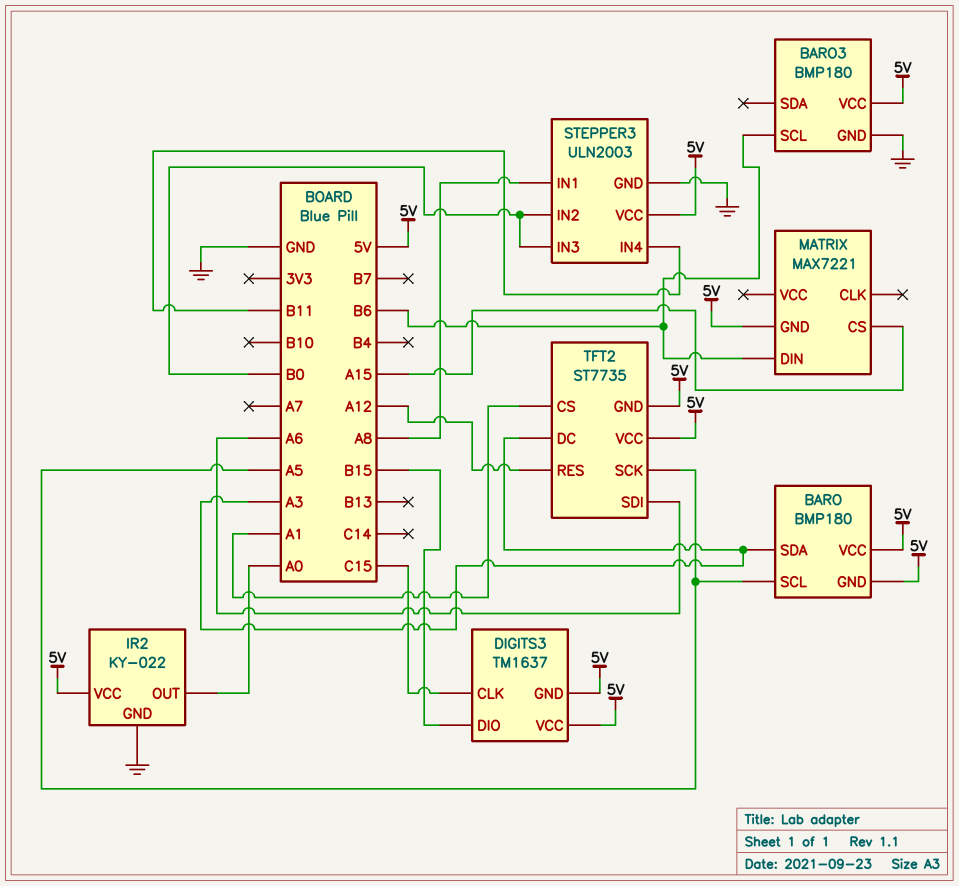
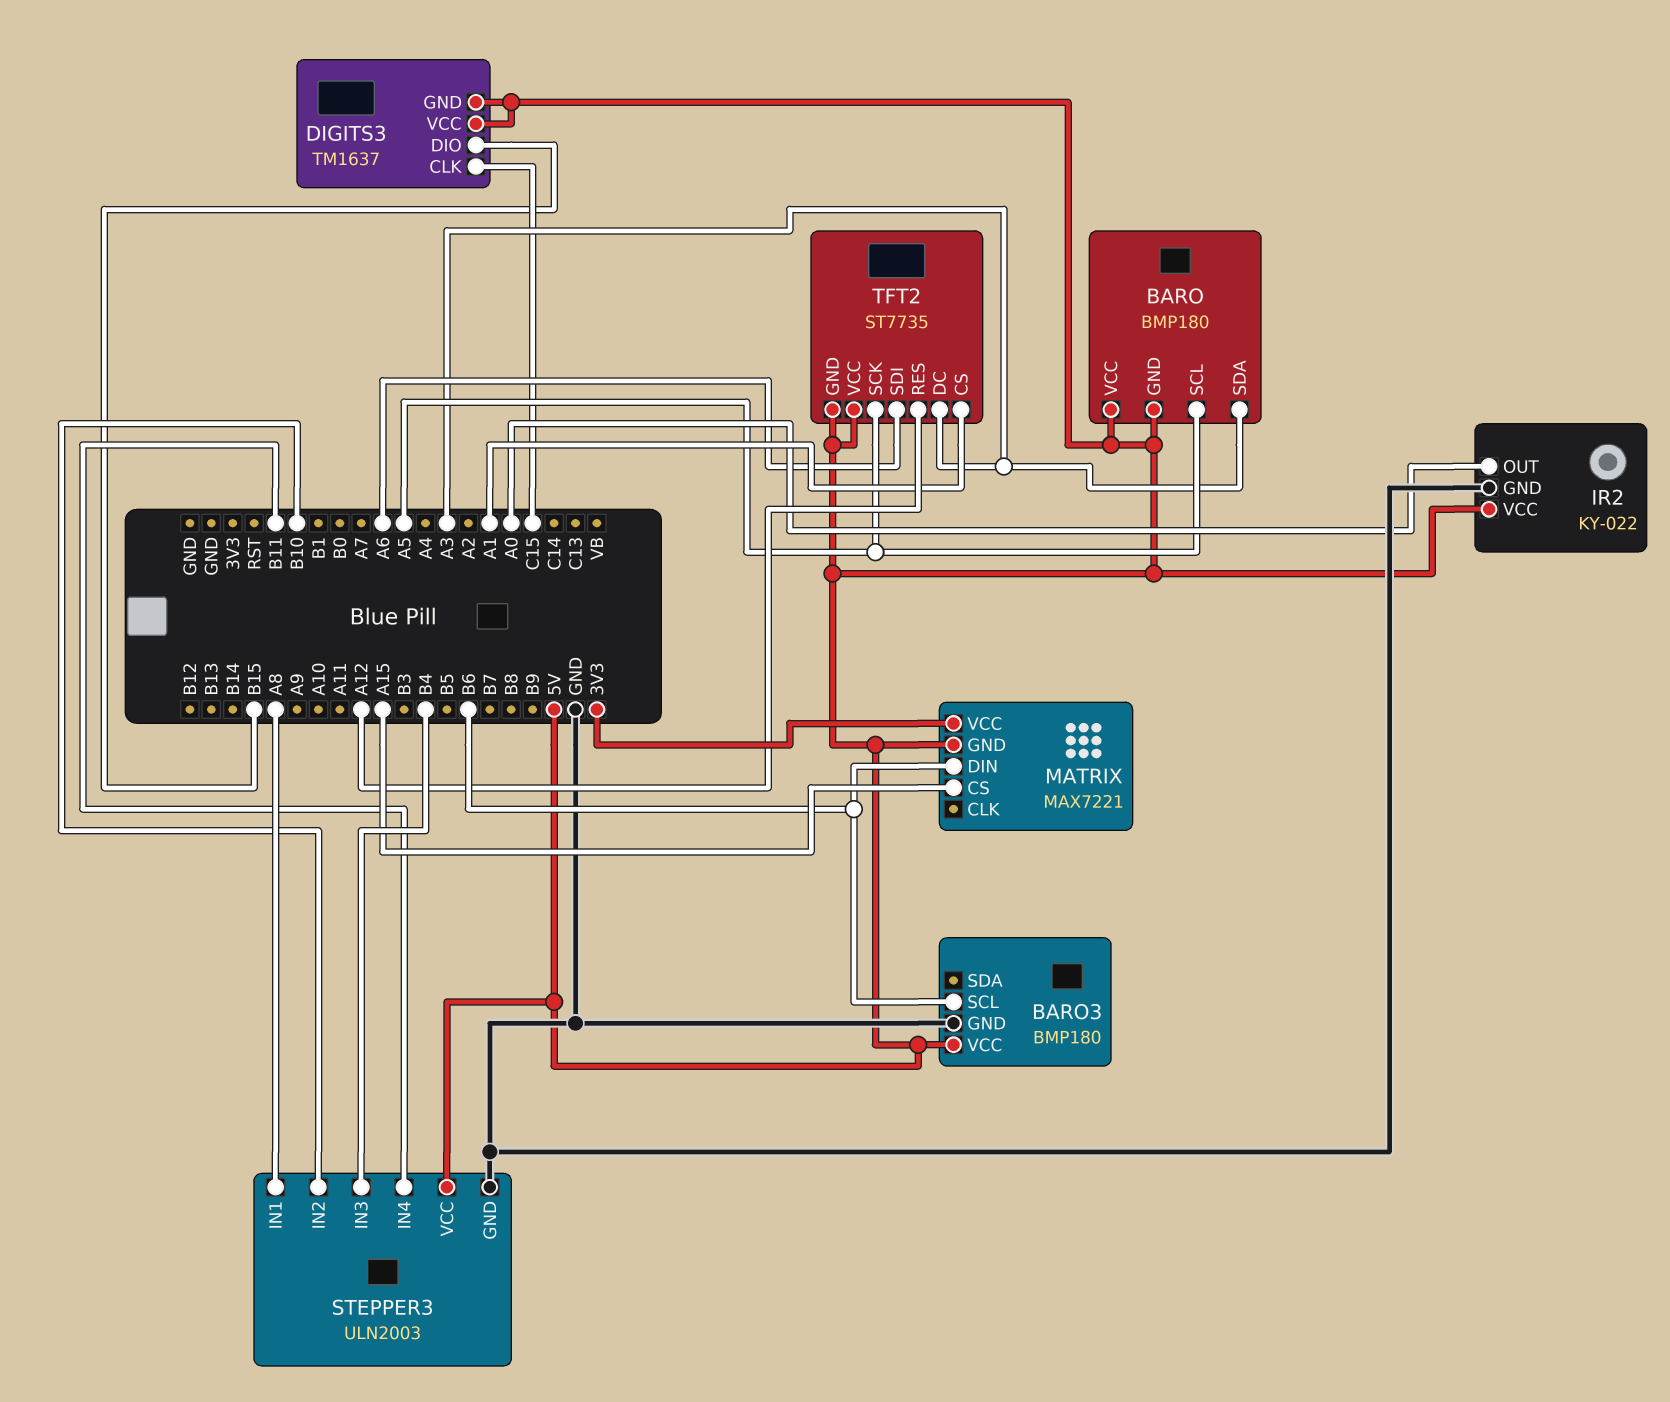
MATRIX pin VCC: none -> 3V3
STEPPER3 pin IN2: B0 -> B10
STEPPER3 pin IN3: B0 -> B4

